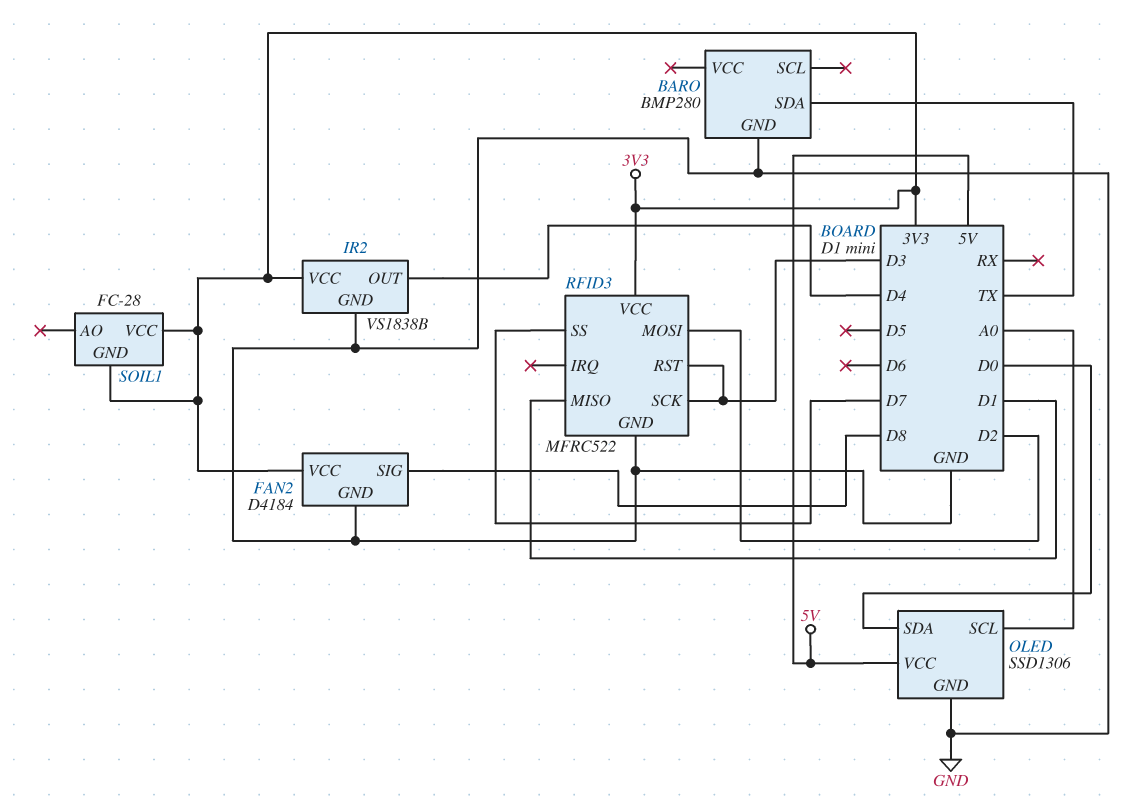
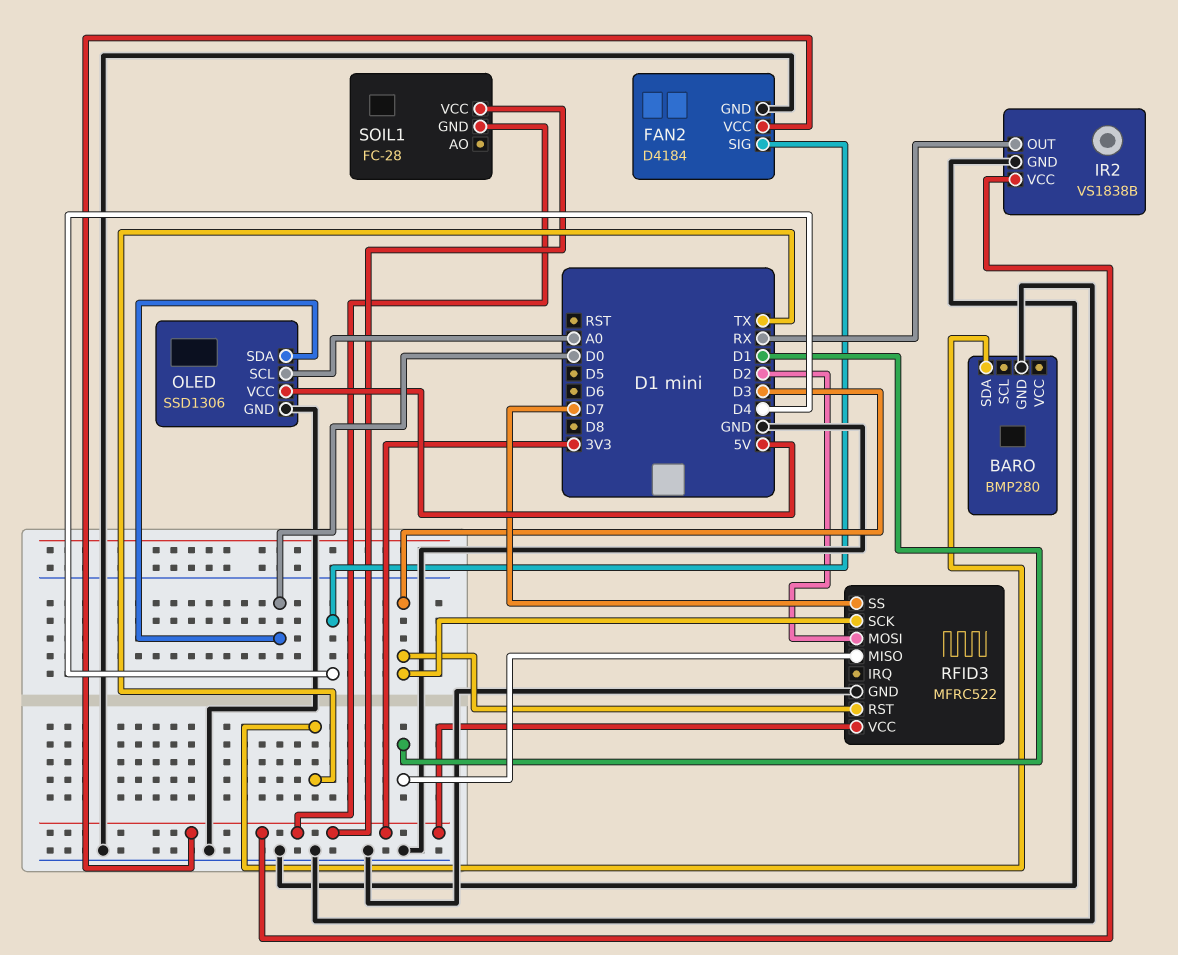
FAN2 pin SIG: D8 -> D4
IR2 pin OUT: D4 -> RX

